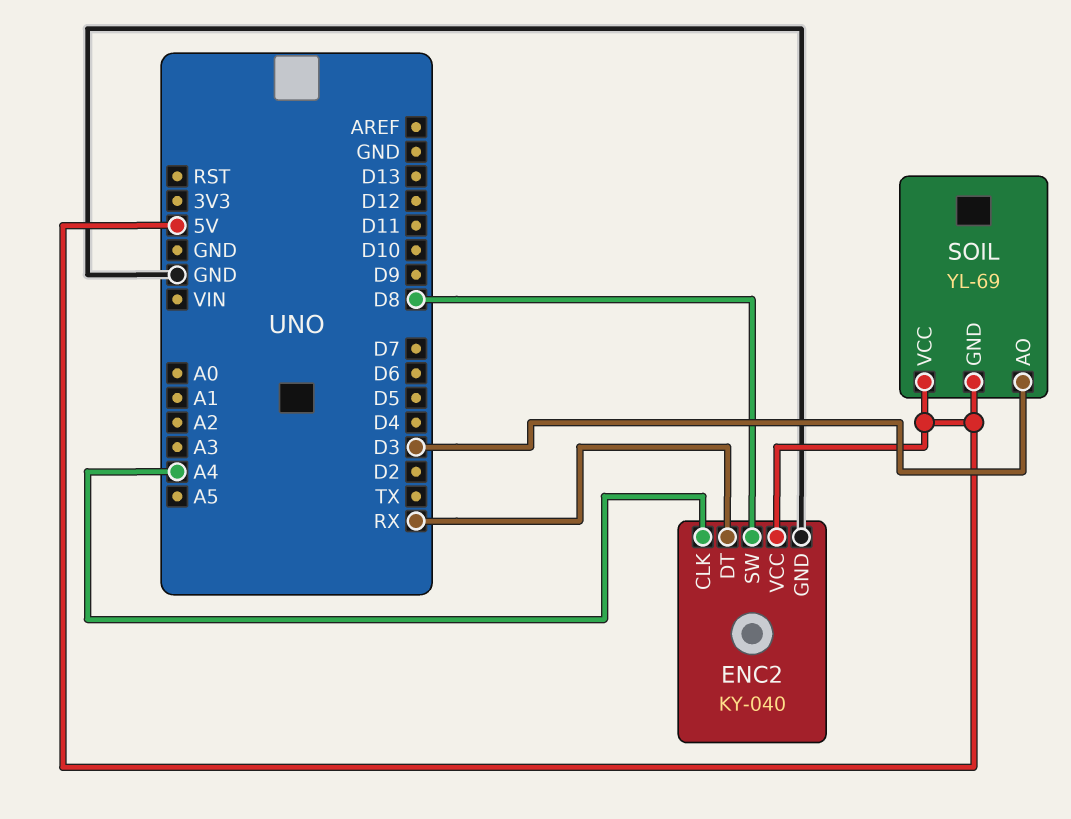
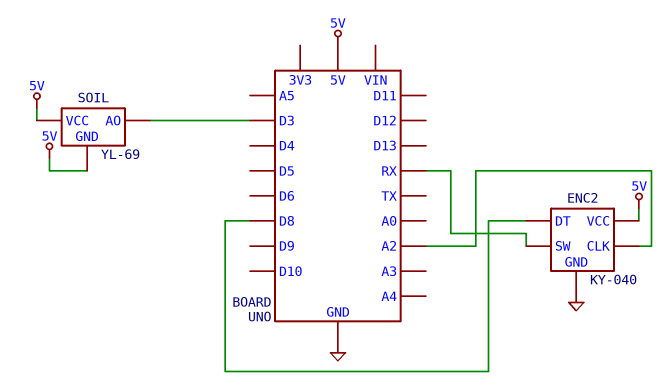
ENC2 pin CLK: A4 -> A2
ENC2 pin DT: RX -> D8
ENC2 pin SW: D8 -> RX

